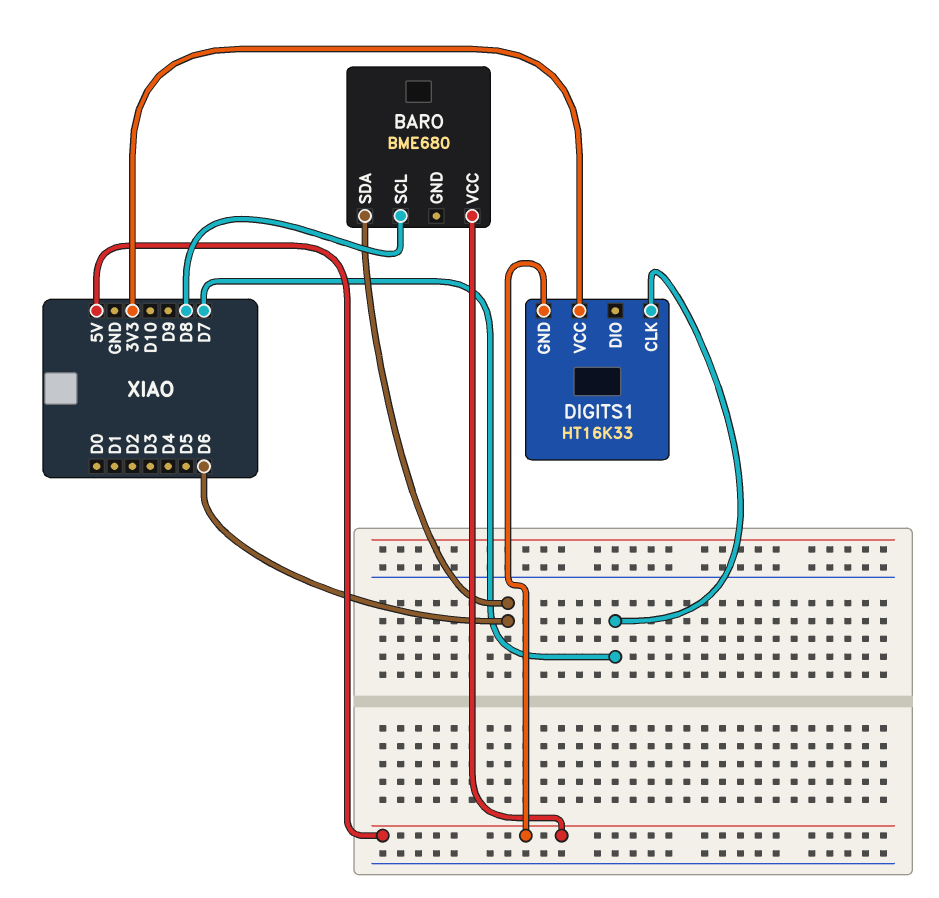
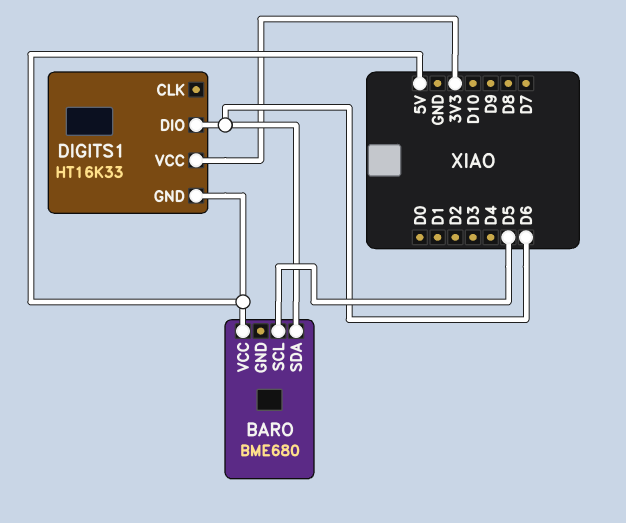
BARO pin SCL: D8 -> D5
DIGITS1 pin CLK: D7 -> none
DIGITS1 pin DIO: none -> D6

